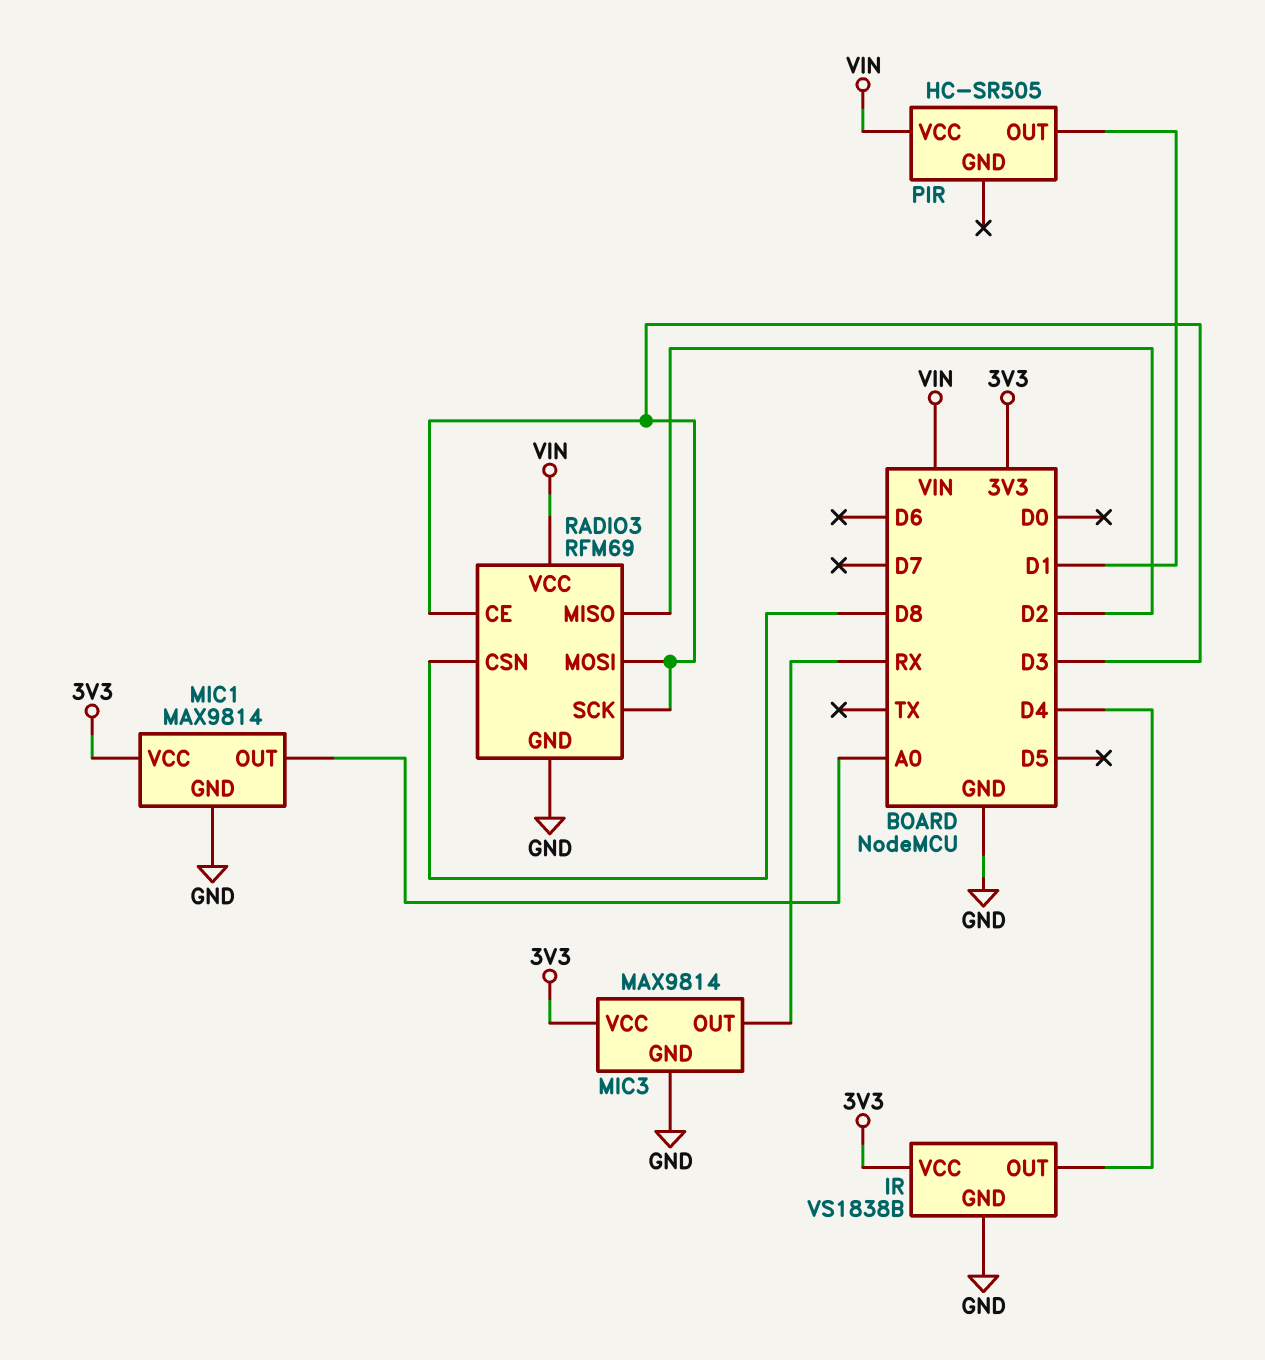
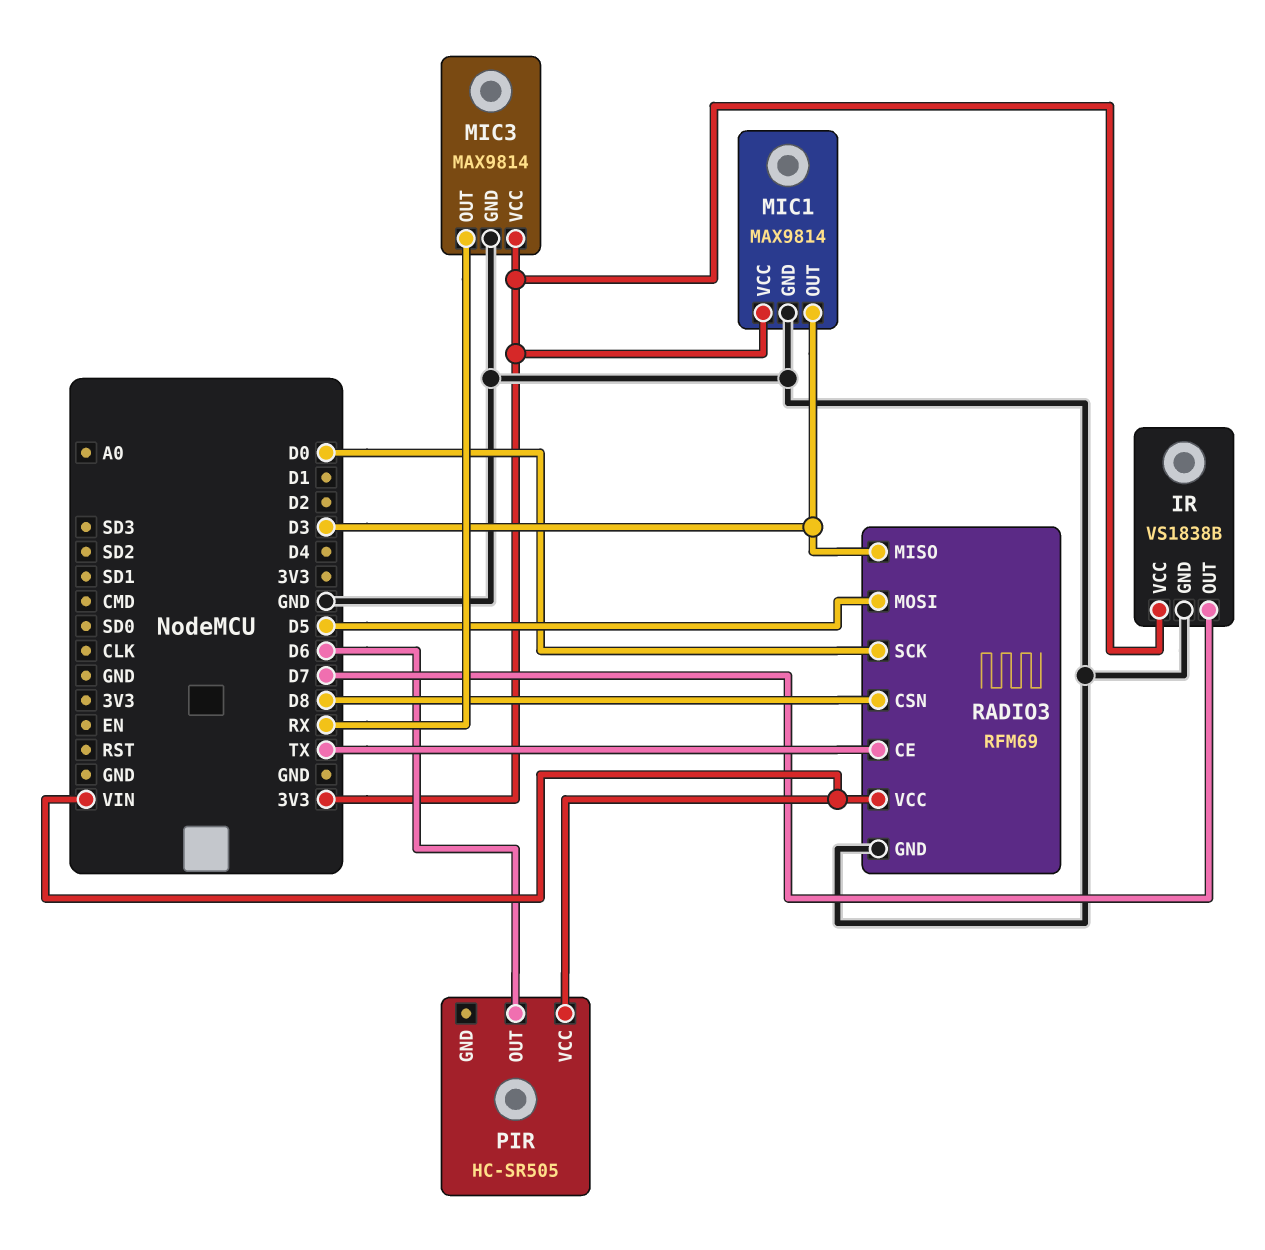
IR pin OUT: D4 -> D7
MIC1 pin OUT: A0 -> D3
PIR pin OUT: D1 -> D6
RADIO3 pin CE: D3 -> TX
RADIO3 pin MISO: D2 -> D3
RADIO3 pin MOSI: D3 -> D5
RADIO3 pin SCK: D3 -> D0

